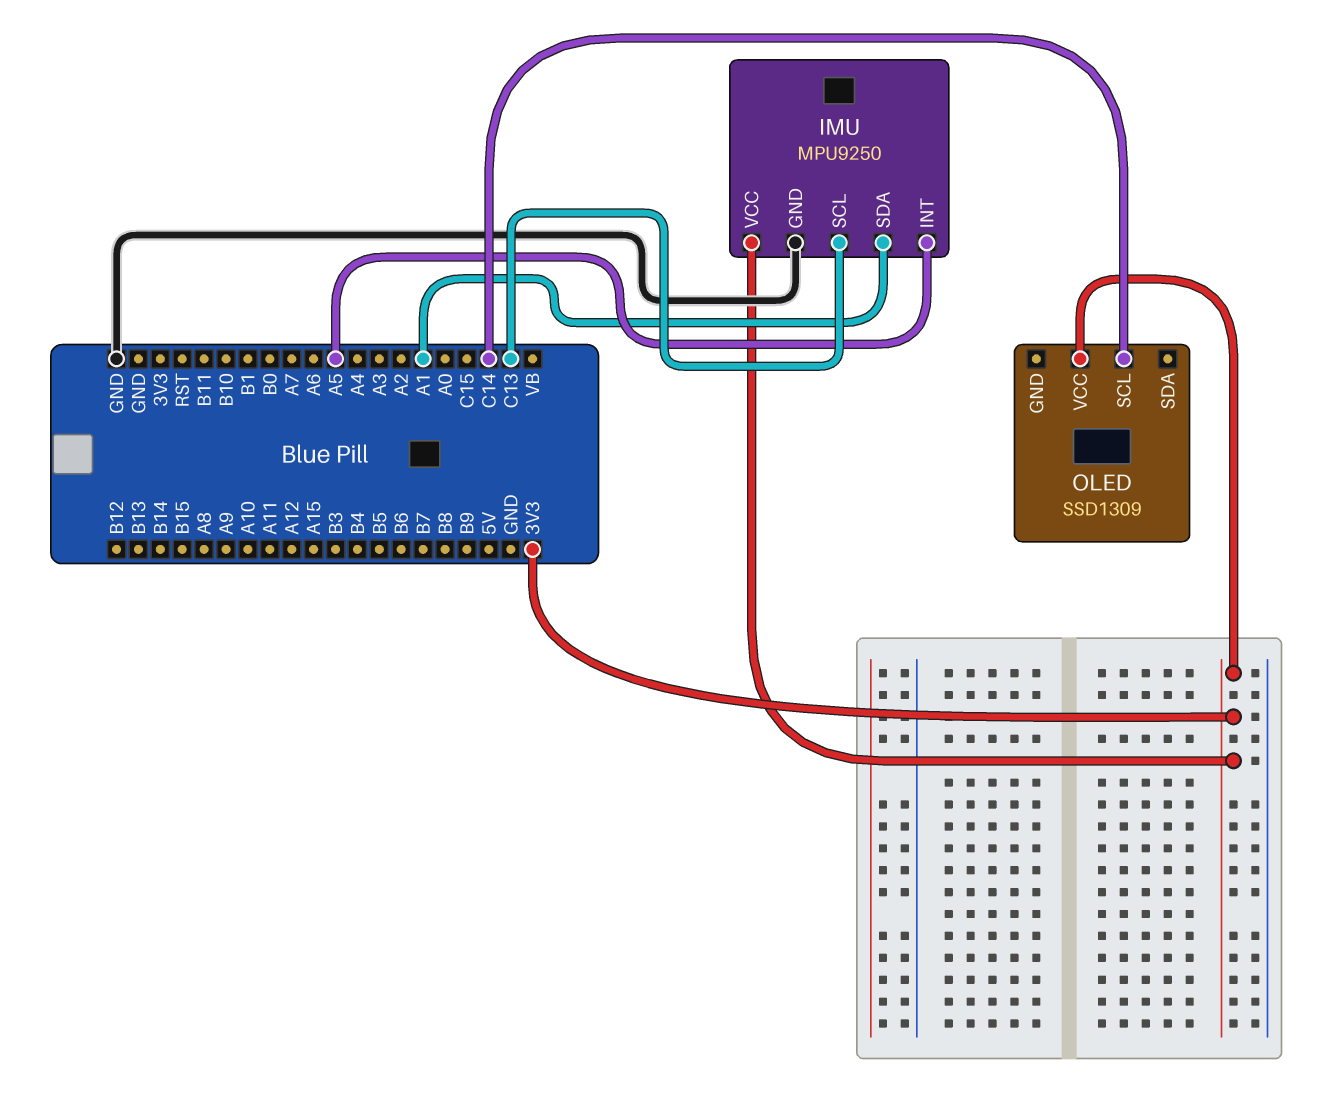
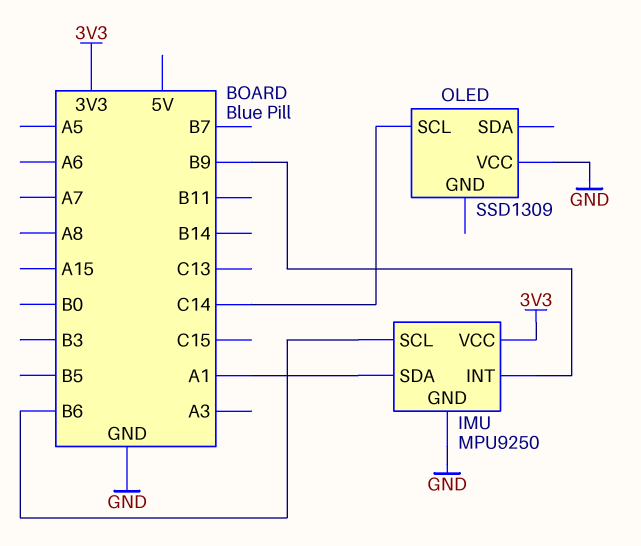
IMU pin INT: A5 -> B9
IMU pin SCL: C13 -> B6
OLED pin VCC: 3V3 -> GND

